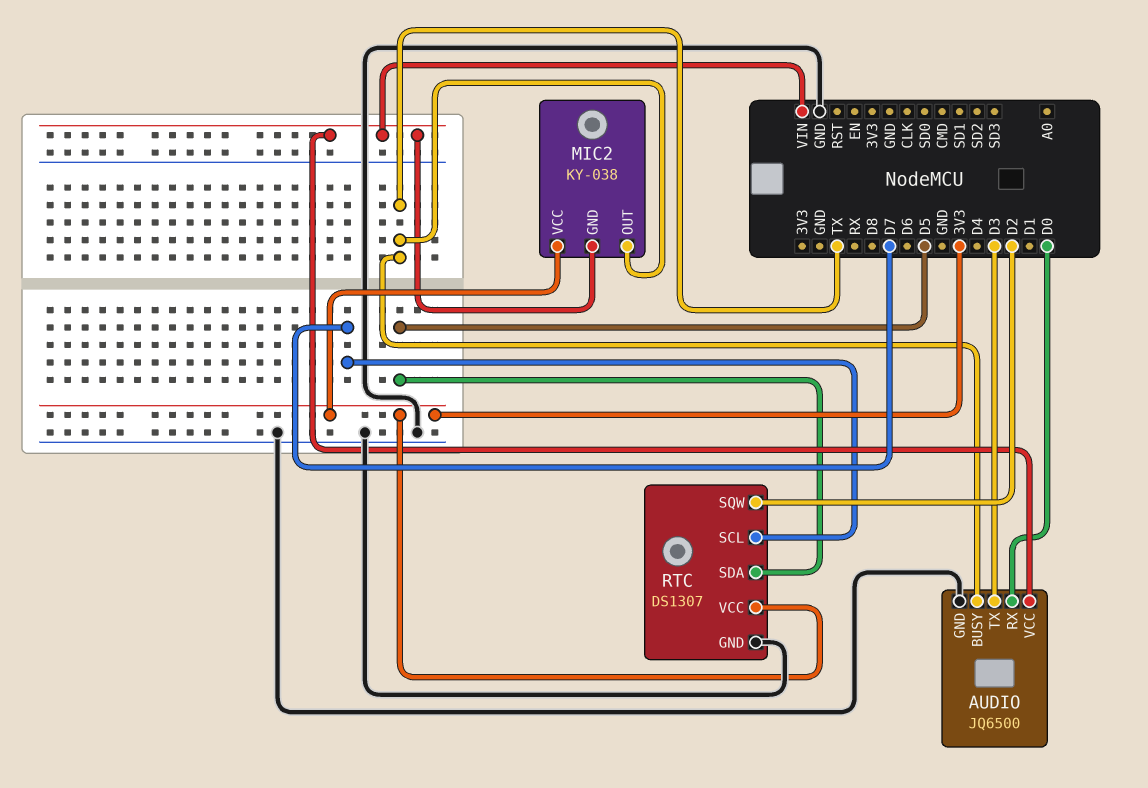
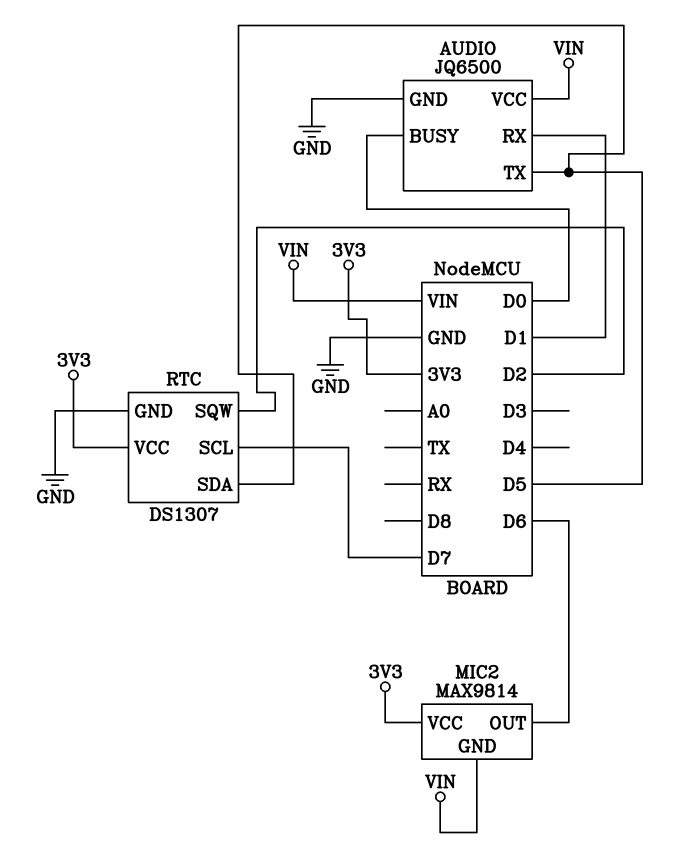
AUDIO pin BUSY: TX -> D0
AUDIO pin RX: D0 -> D1
AUDIO pin TX: D3 -> D5
MIC2: KY-038 -> MAX9814
MIC2 pin OUT: TX -> D6

